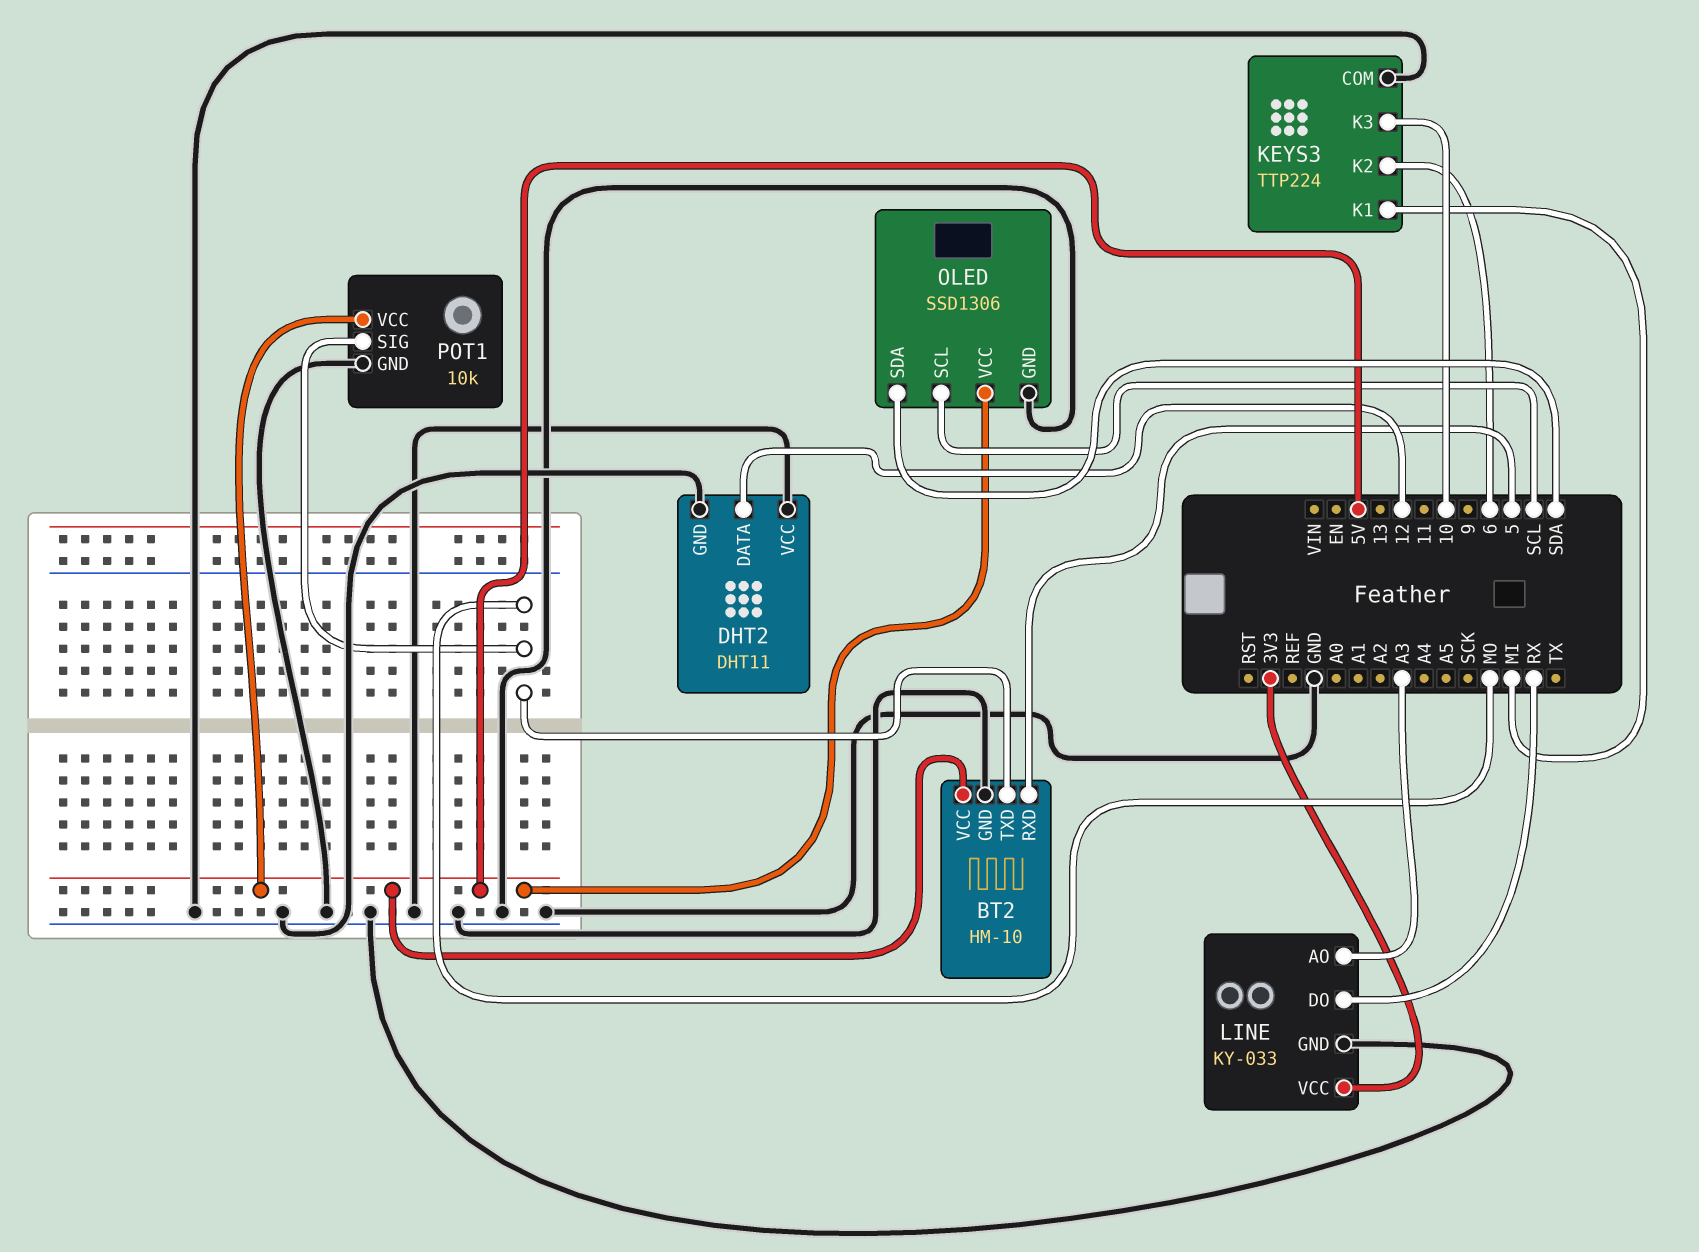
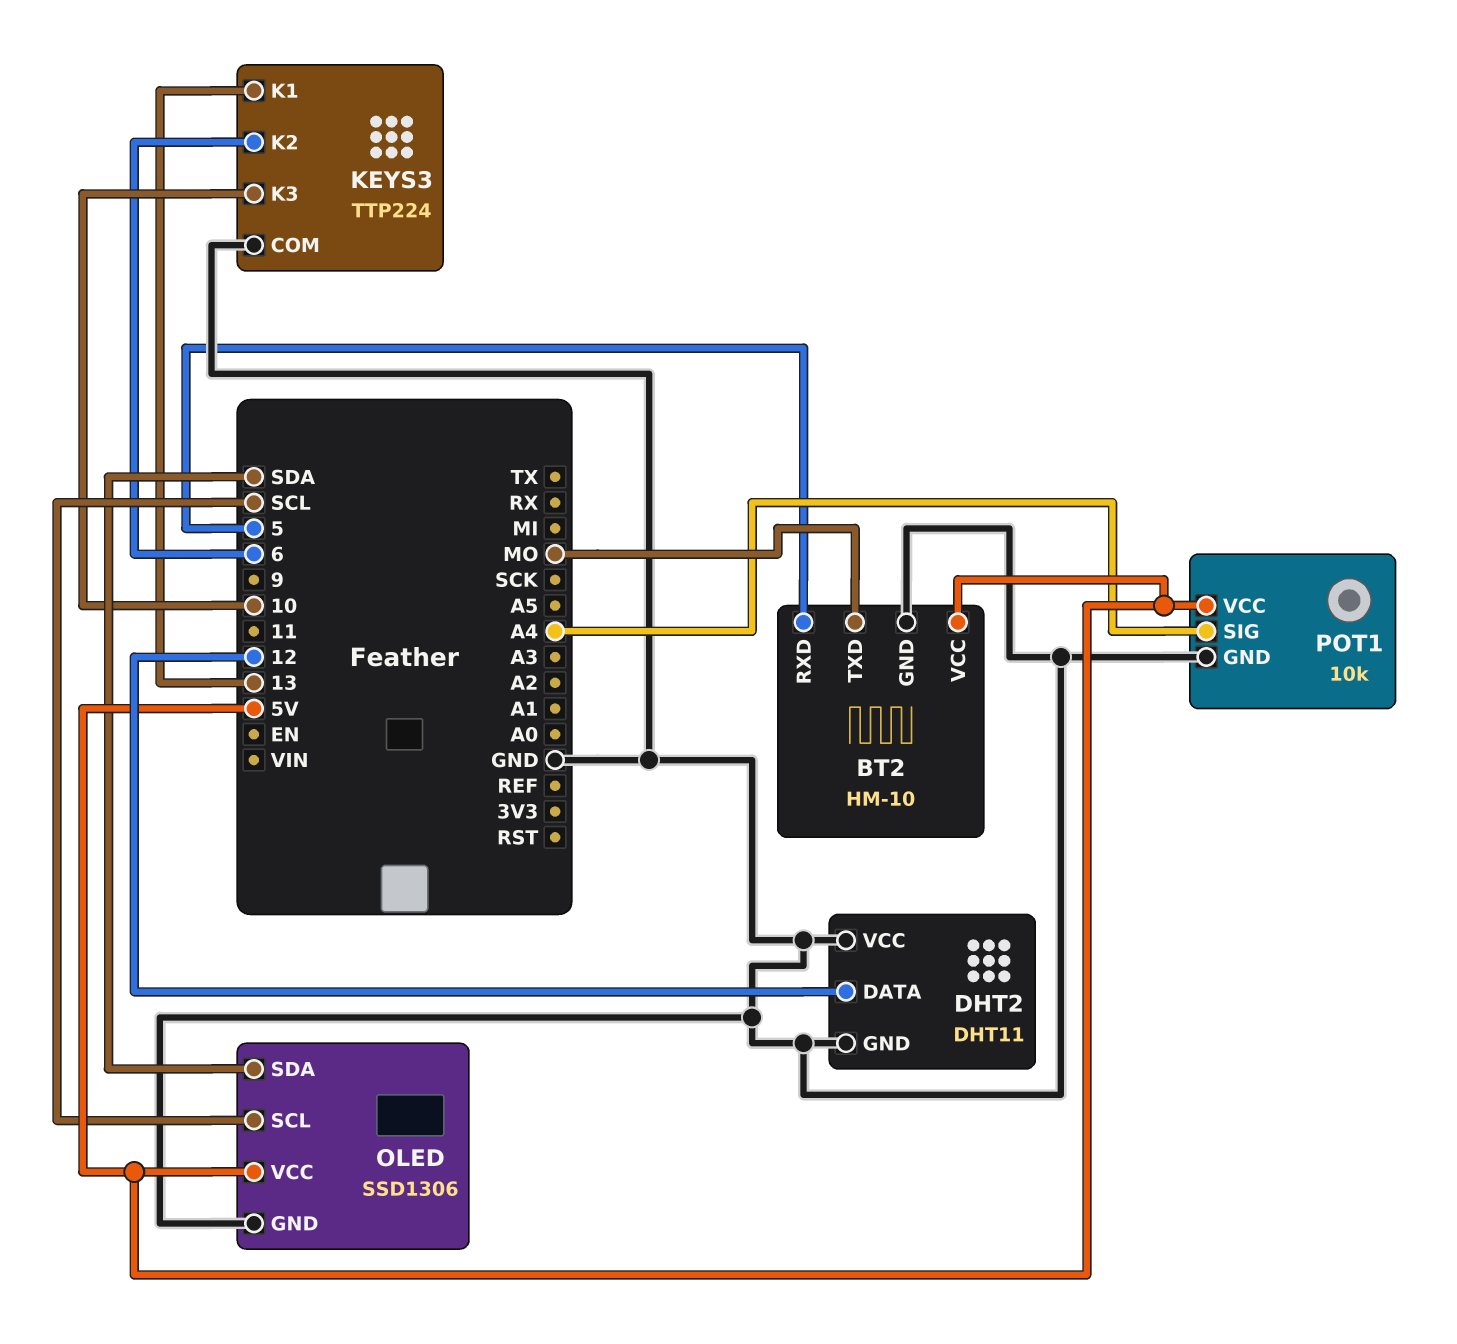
KEYS3 pin K1: MI -> 13
LINE: KY-033 -> none
LINE pin AO: A3 -> none
LINE pin DO: RX -> none
LINE pin GND: GND -> none
LINE pin VCC: 3V3 -> none
POT1 pin SIG: MO -> A4

